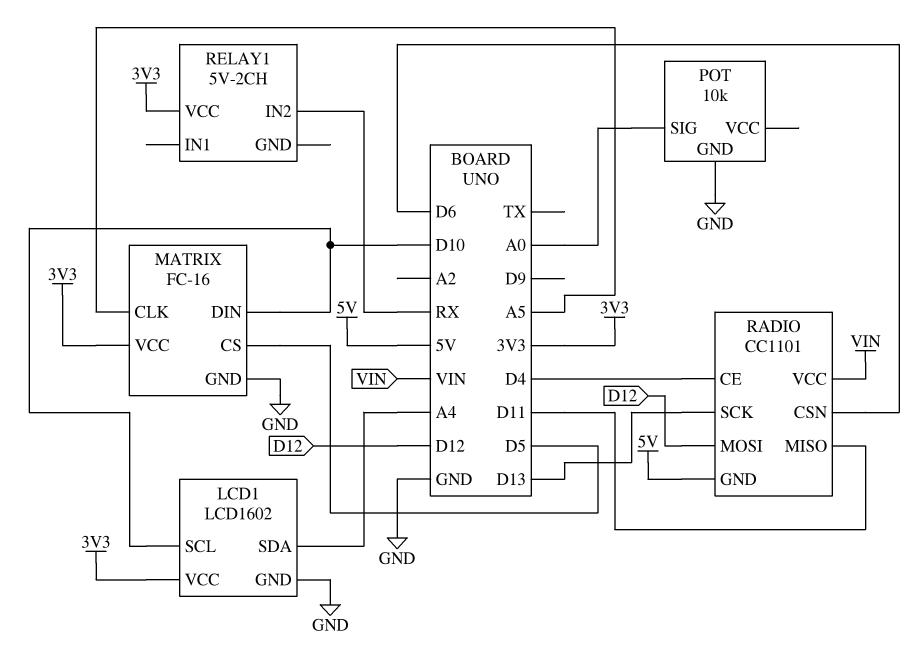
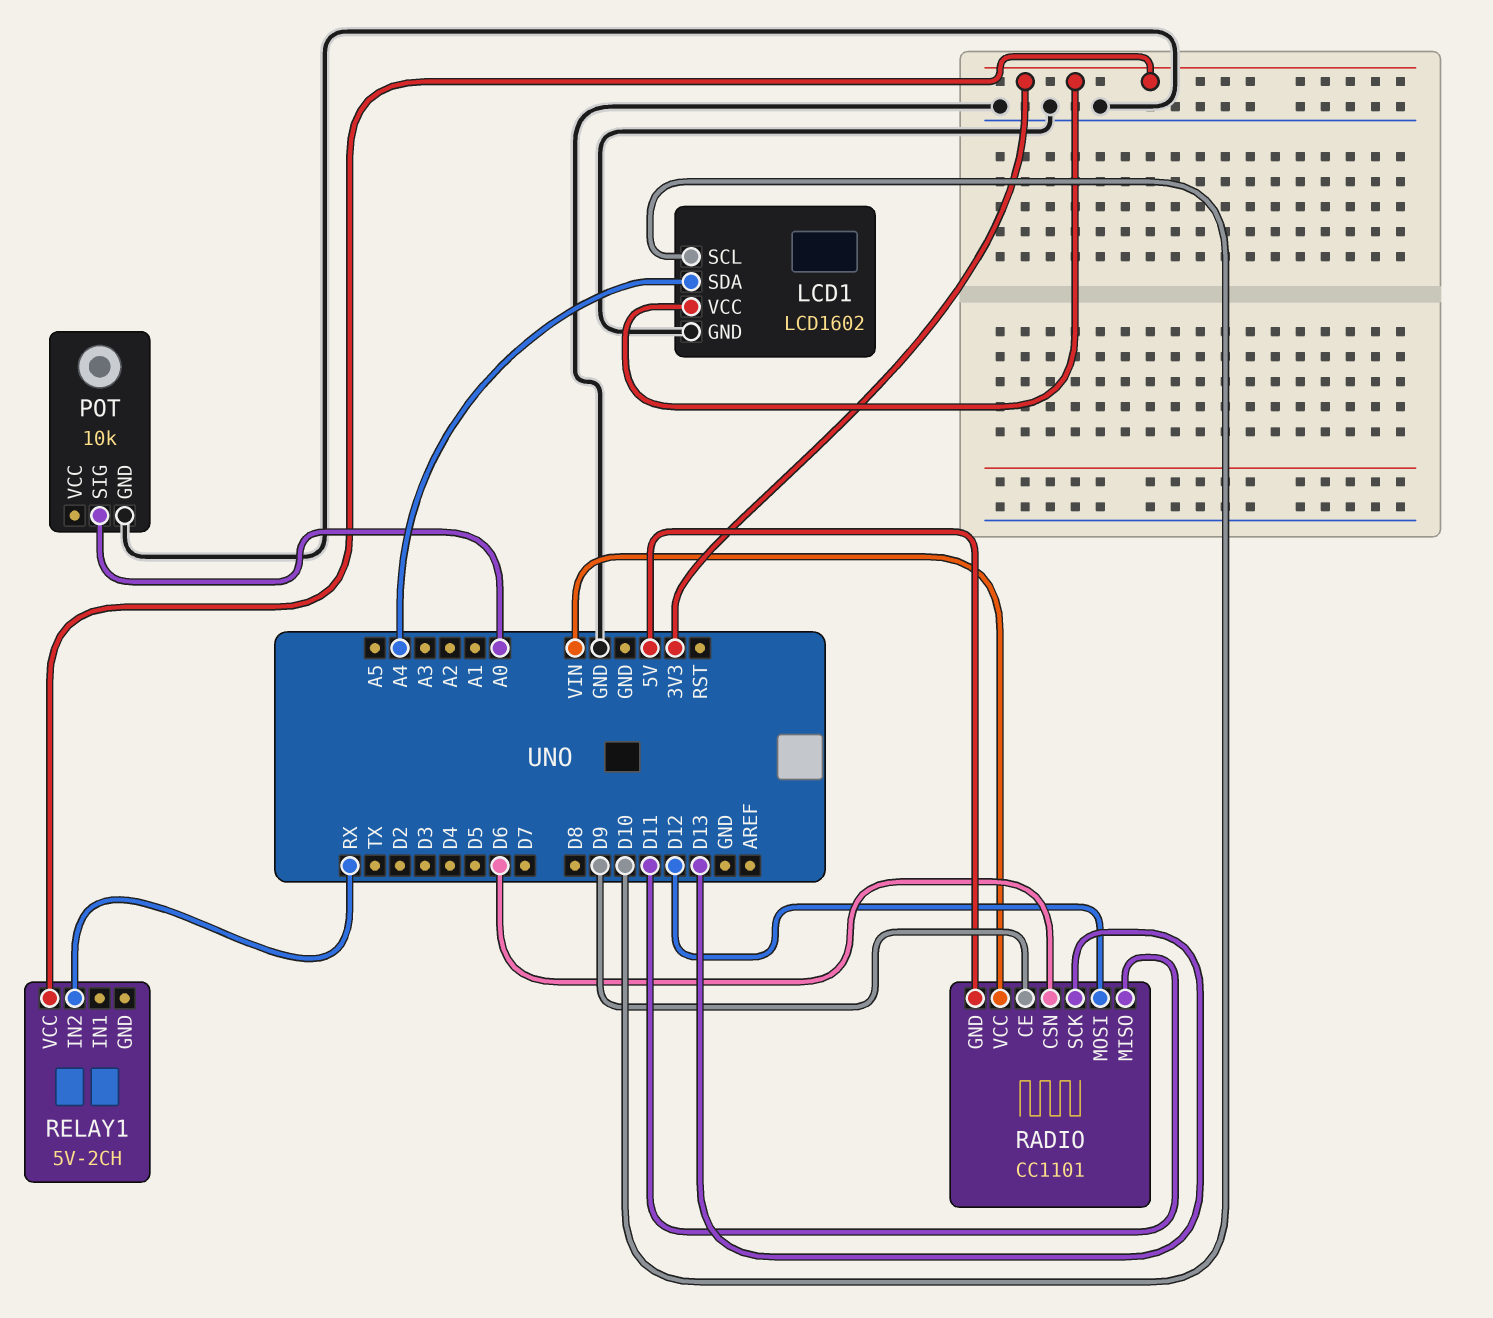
MATRIX: FC-16 -> none
MATRIX pin CLK: A5 -> none
MATRIX pin CS: D5 -> none
MATRIX pin DIN: D10 -> none
MATRIX pin GND: GND -> none
MATRIX pin VCC: 3V3 -> none
RADIO pin CE: D4 -> D9

